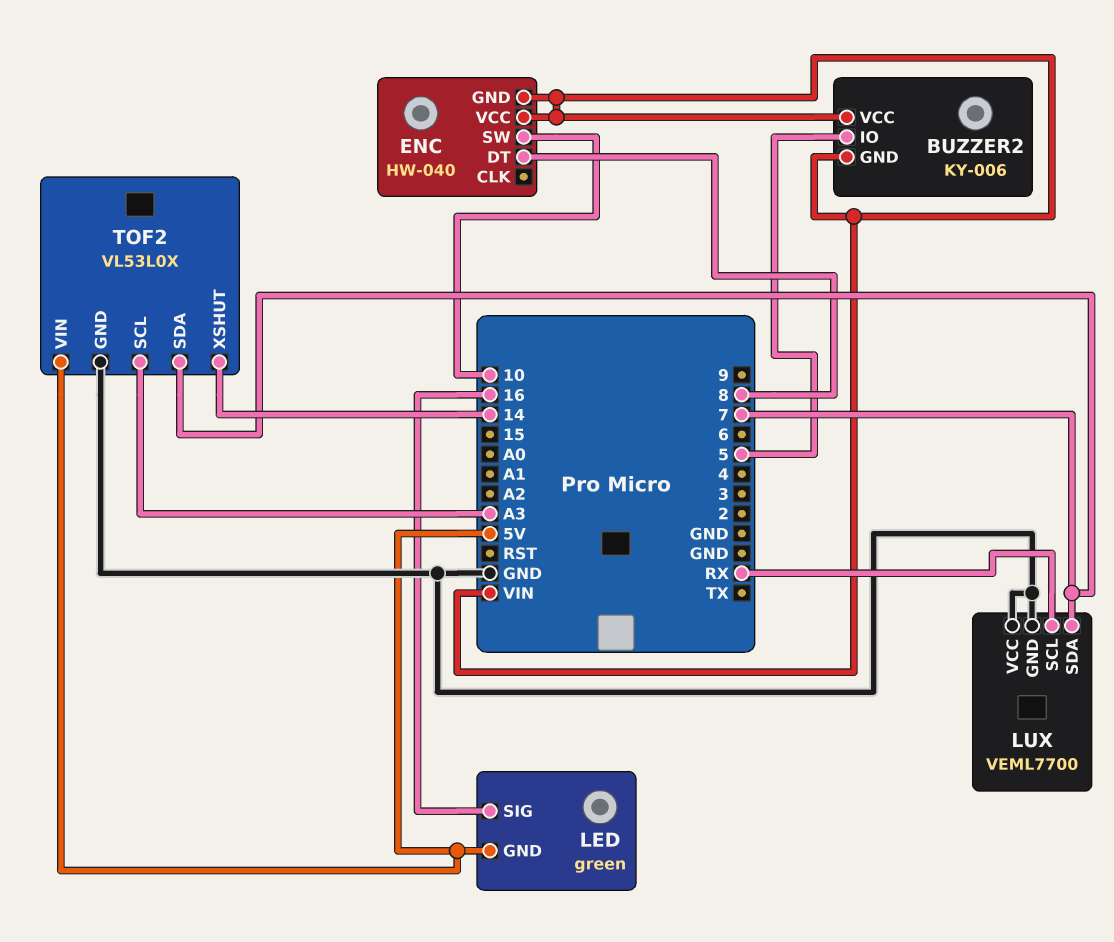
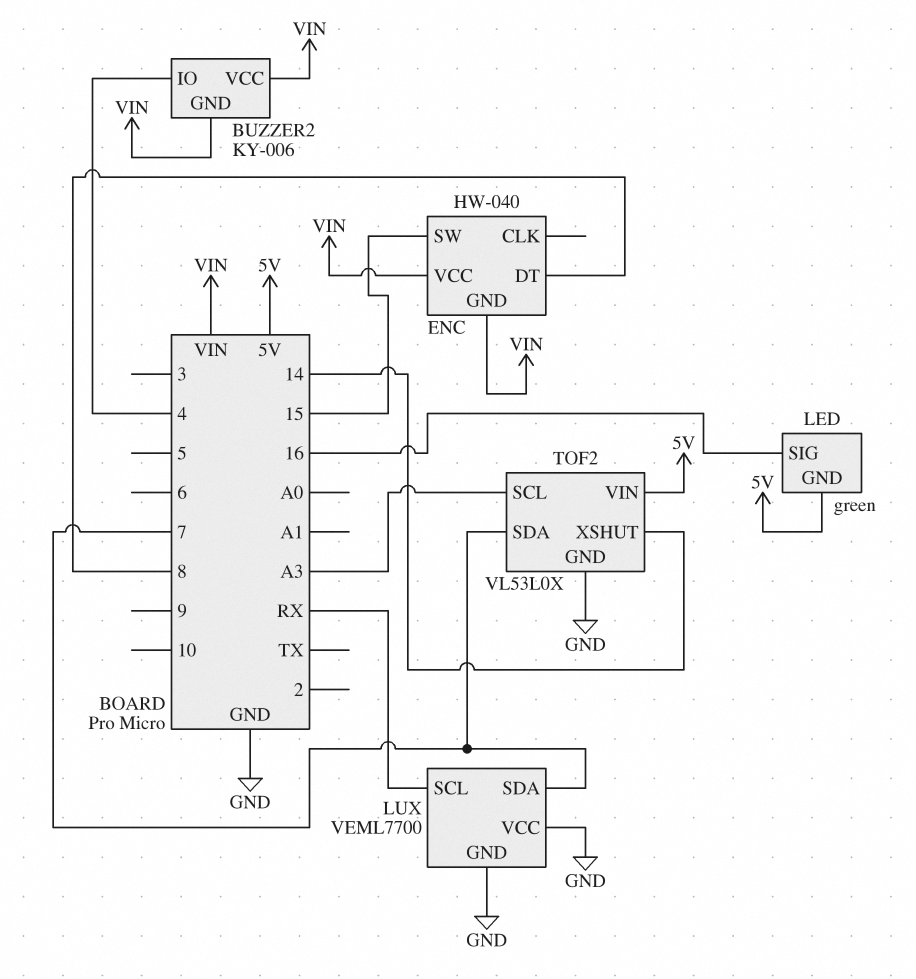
BUZZER2 pin IO: 5 -> 4
ENC pin SW: 10 -> 15

